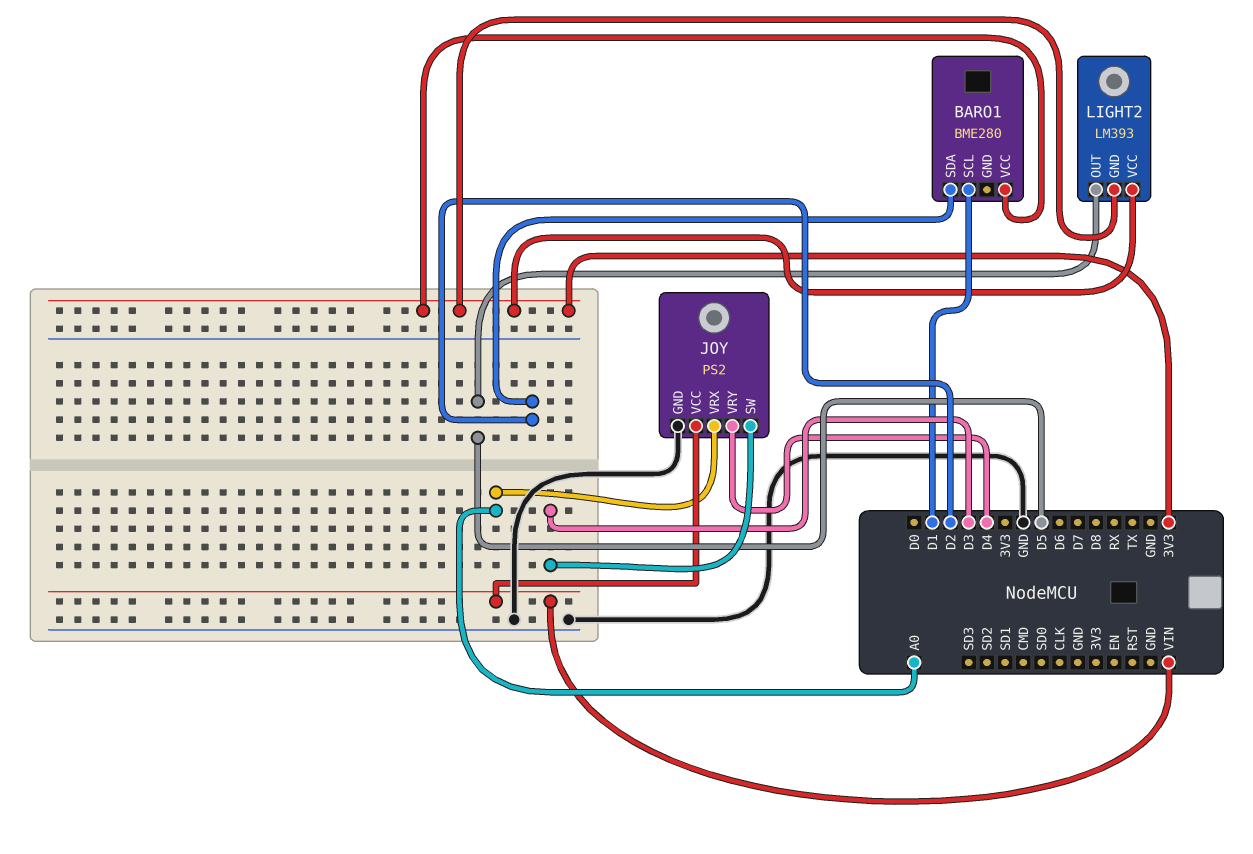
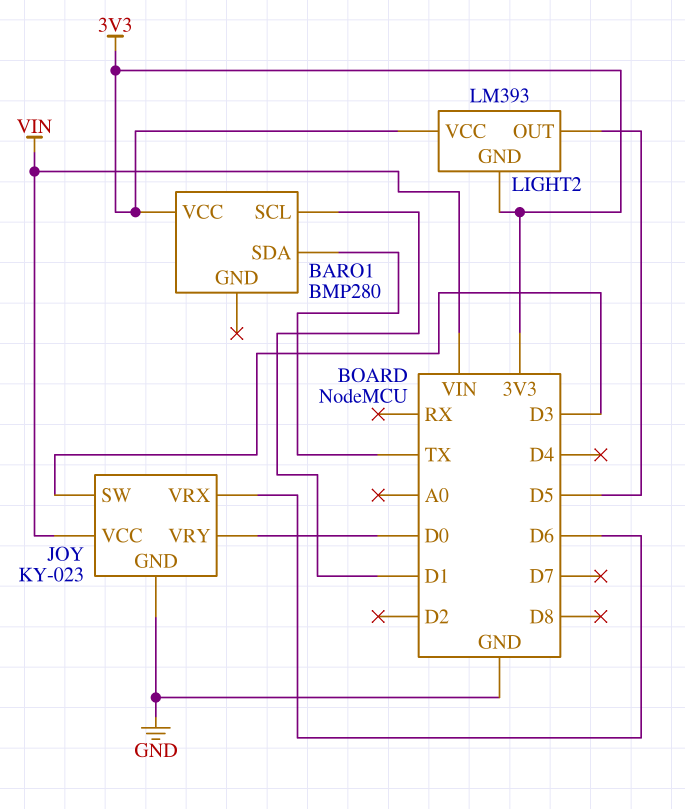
BARO1: BME280 -> BMP280
BARO1 pin SDA: D2 -> TX
JOY: PS2 -> KY-023
JOY pin VRX: A0 -> D6
JOY pin VRY: D4 -> D0

